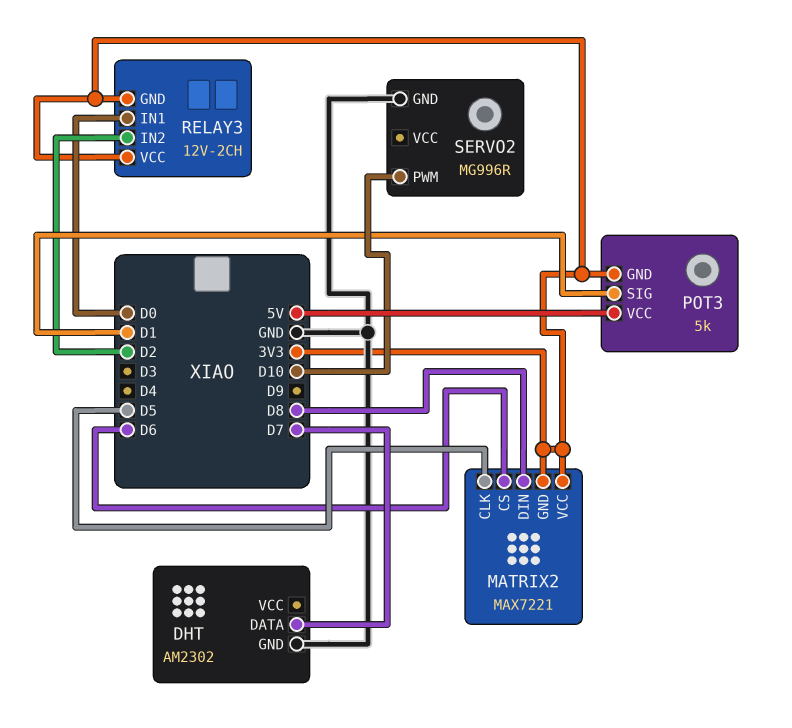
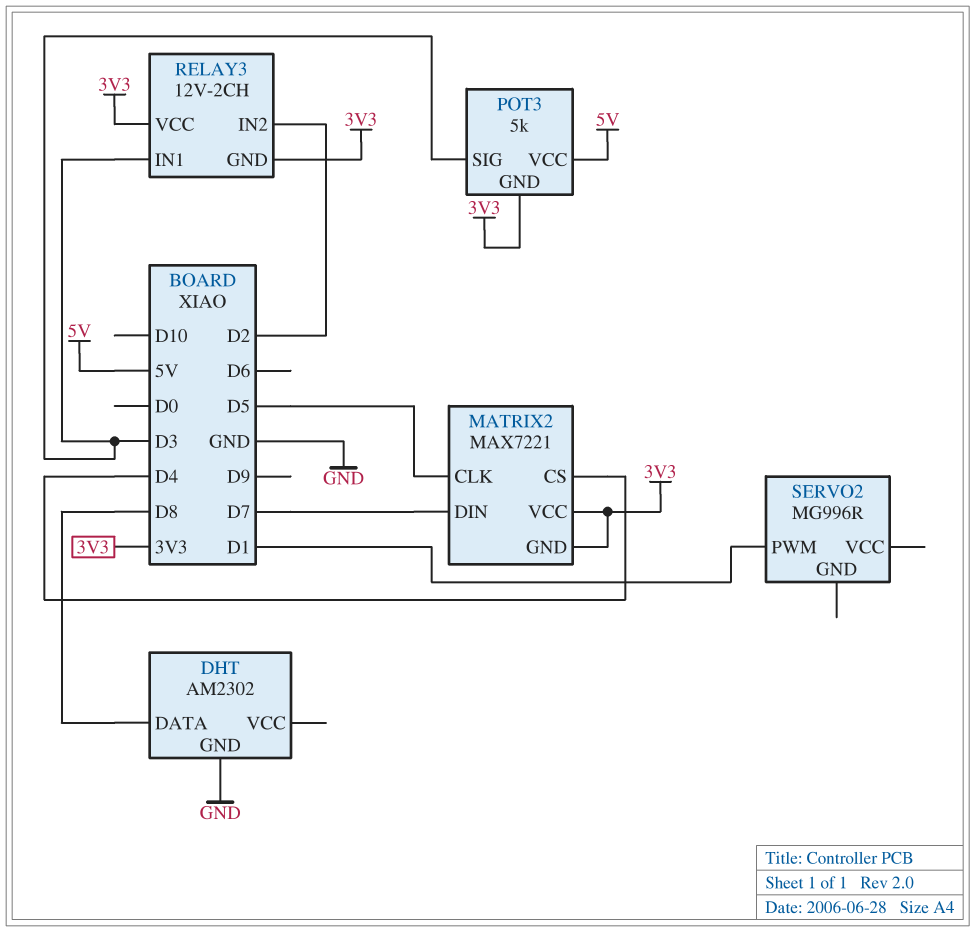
DHT pin DATA: D7 -> D8
MATRIX2 pin CS: D6 -> D4
MATRIX2 pin DIN: D8 -> D7
POT3 pin SIG: D1 -> D3
RELAY3 pin IN1: D0 -> D3
SERVO2 pin GND: GND -> none
SERVO2 pin PWM: D10 -> D1

